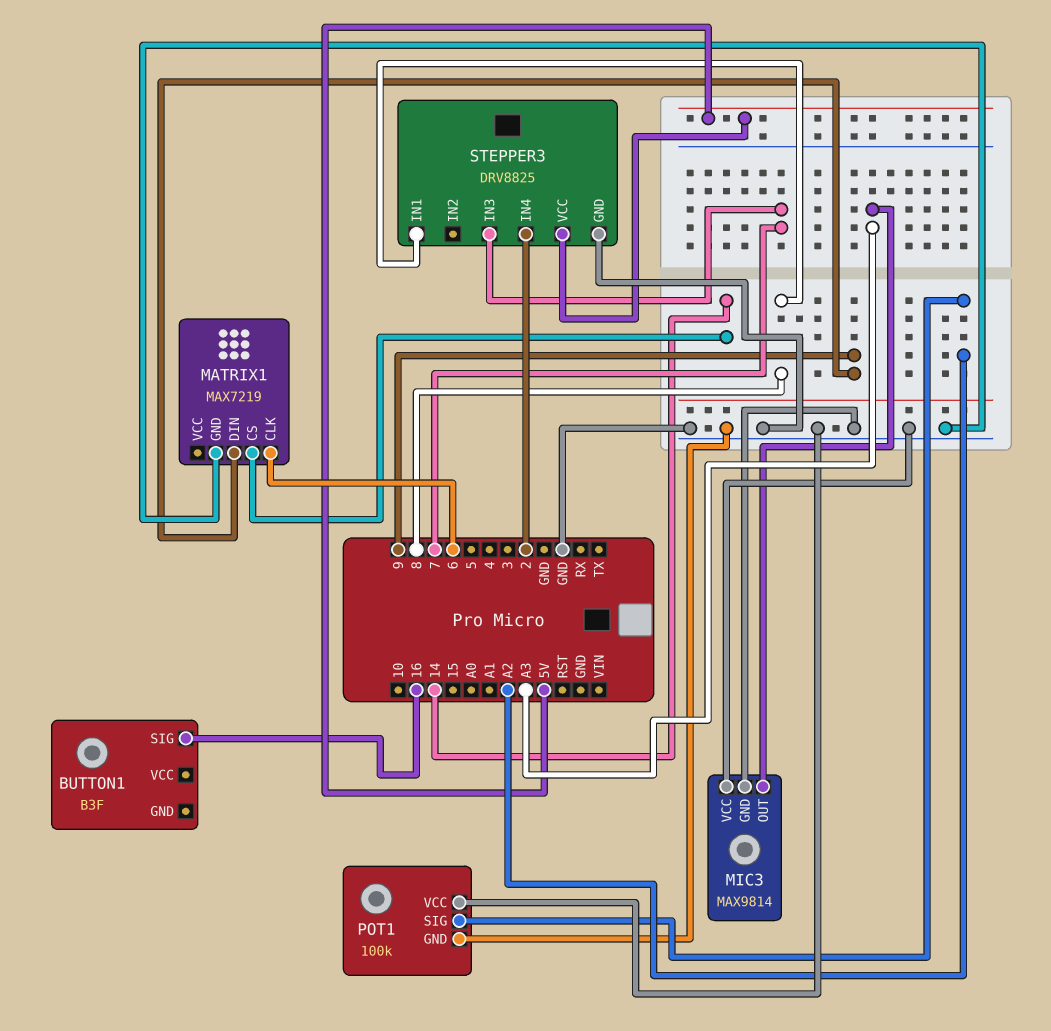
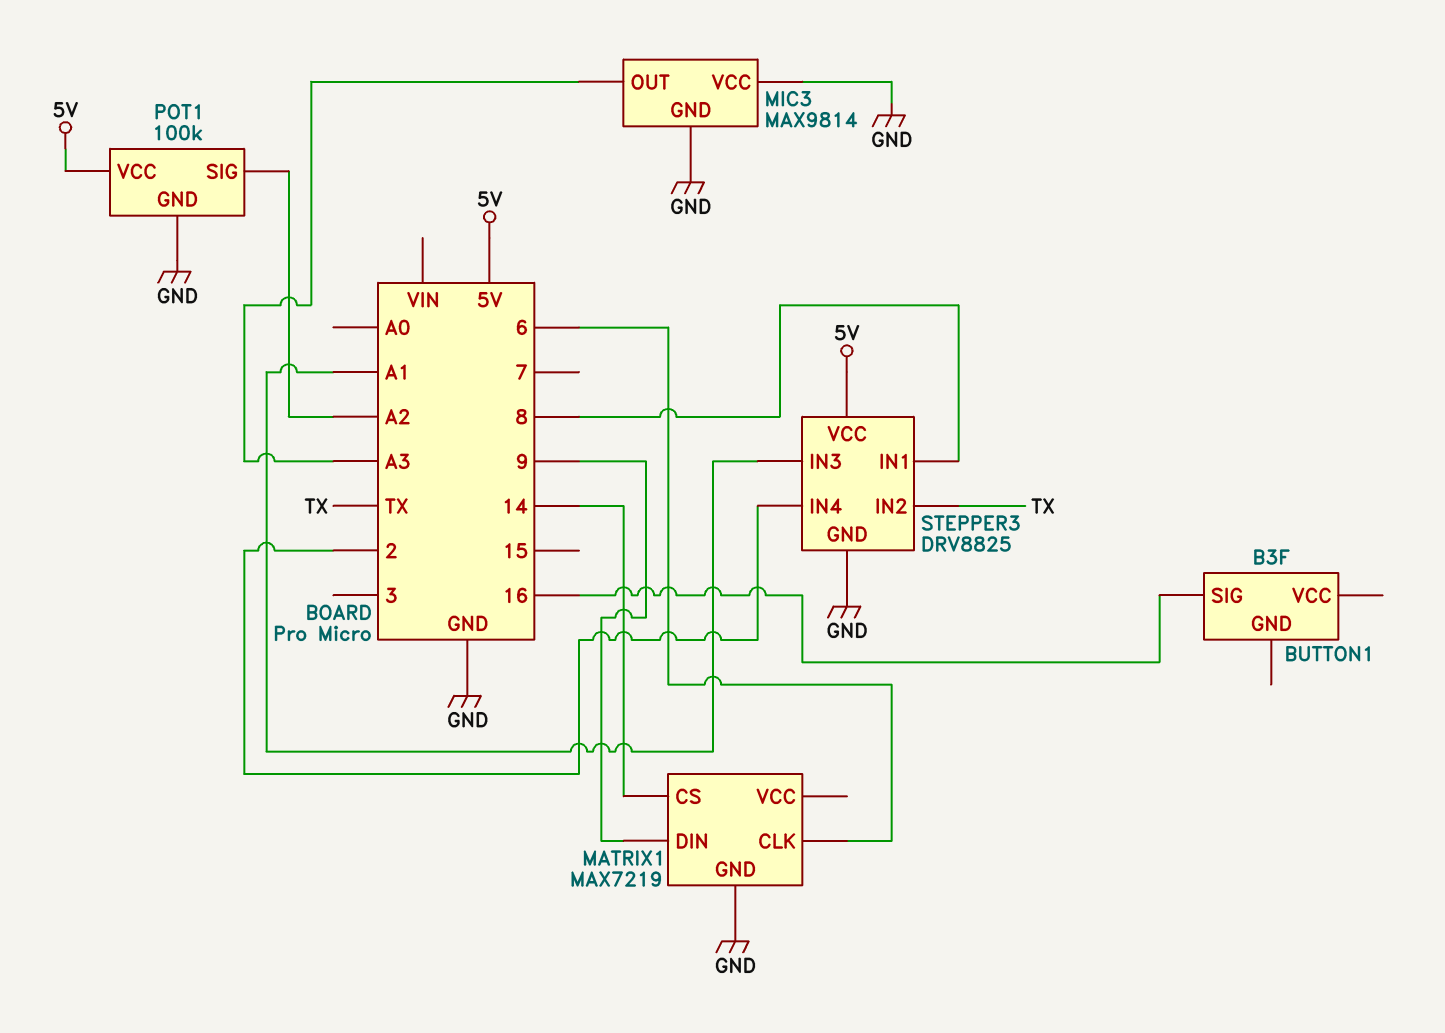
POT1 pin VCC: GND -> 5V
STEPPER3 pin IN2: none -> TX
STEPPER3 pin IN3: 7 -> A1

